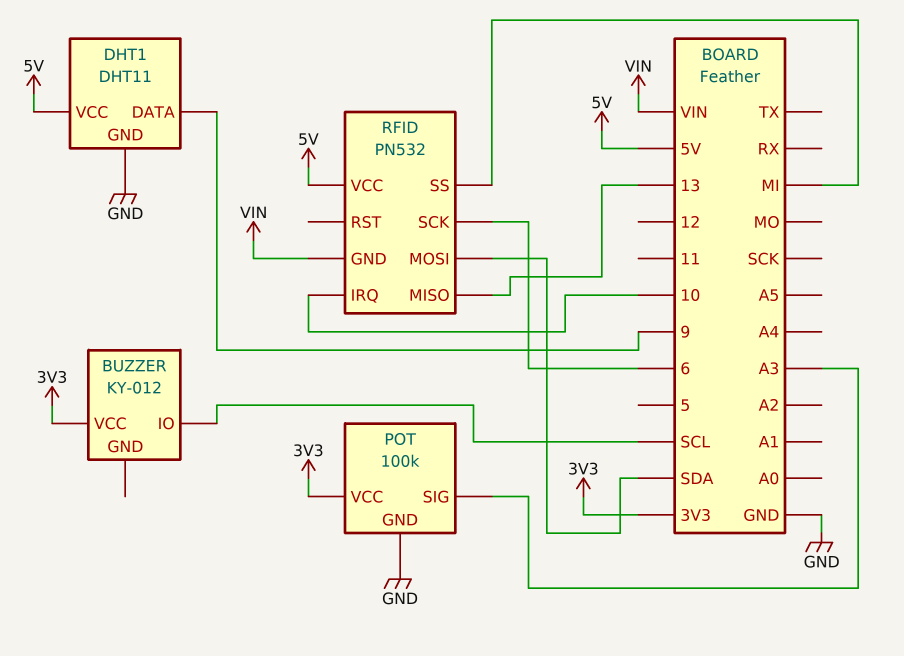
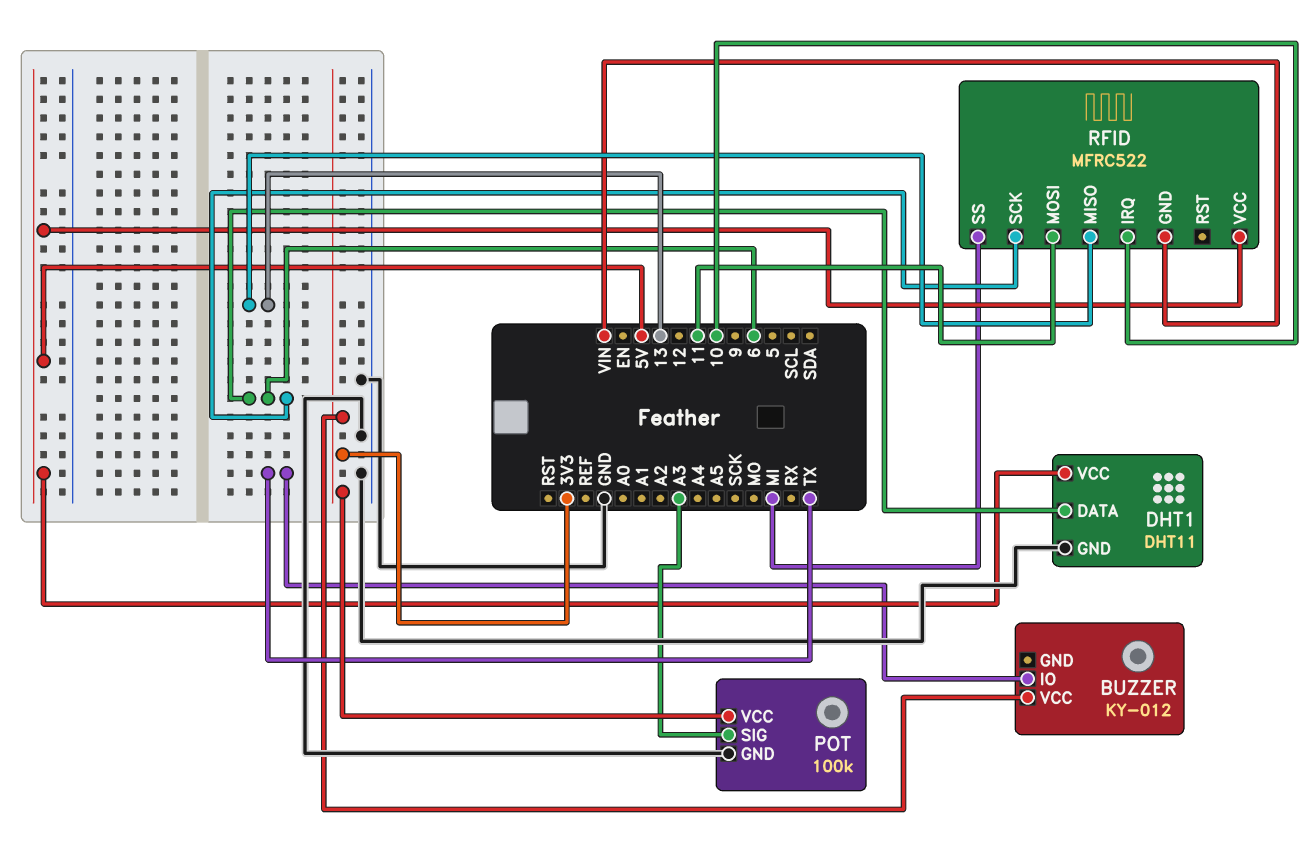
BUZZER pin IO: SCL -> TX
DHT1 pin DATA: 9 -> 6
RFID: PN532 -> MFRC522
RFID pin MOSI: SDA -> 11

